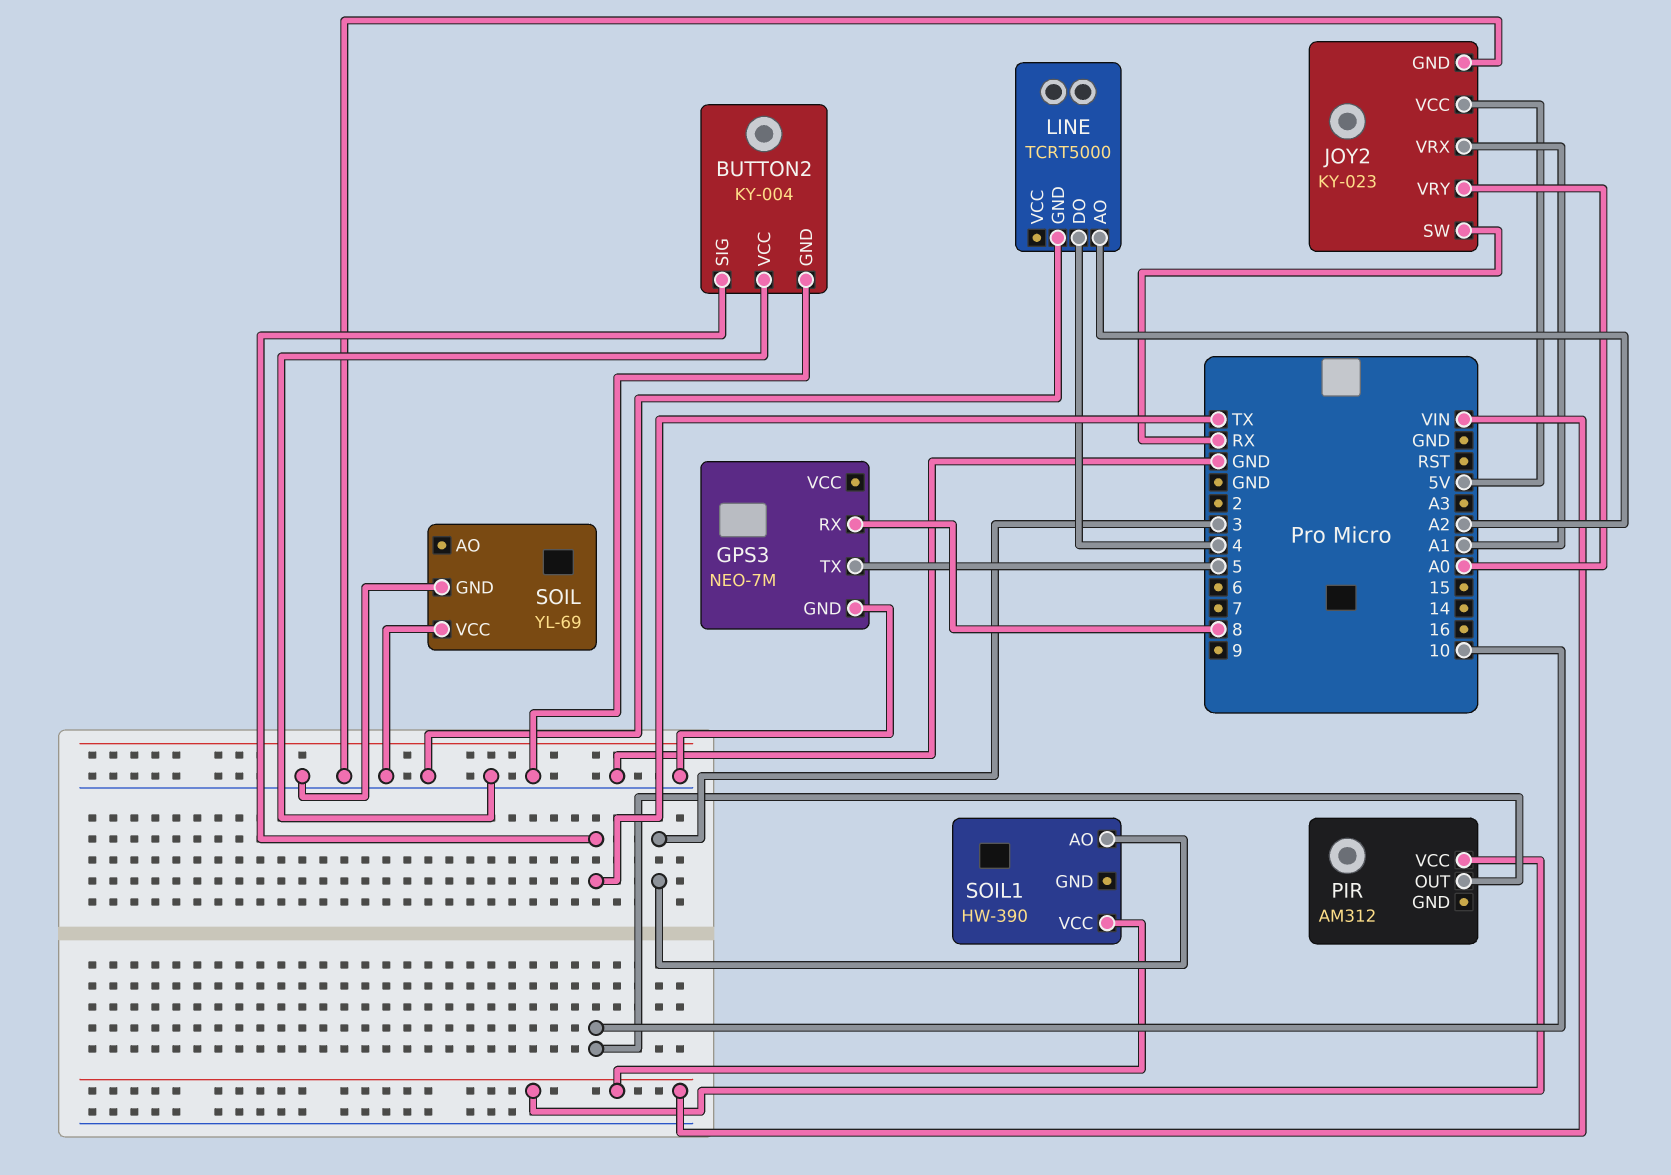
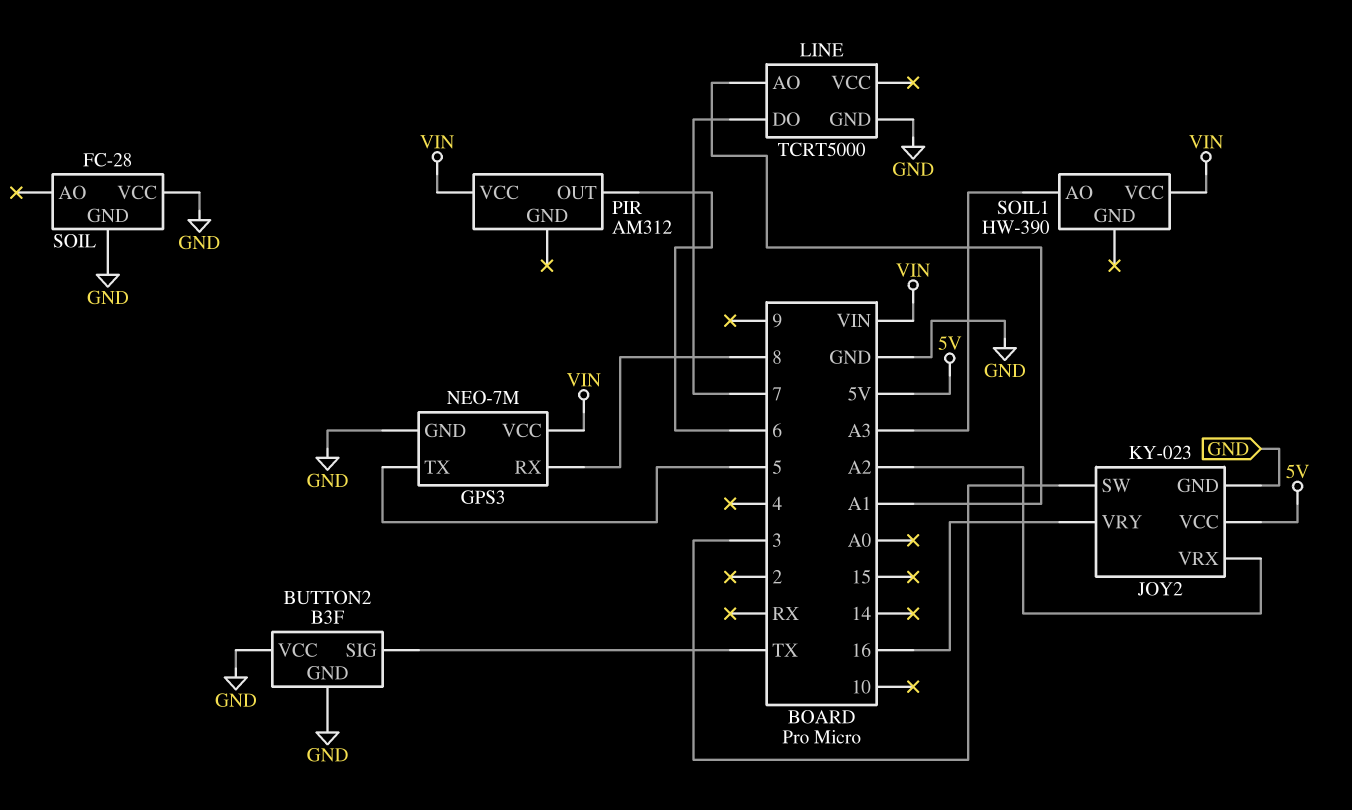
BUTTON2: KY-004 -> B3F
GPS3 pin VCC: none -> VIN
JOY2 pin SW: RX -> 3
JOY2 pin VRX: A1 -> A2
JOY2 pin VRY: A0 -> 16
LINE pin AO: A2 -> A1
LINE pin DO: 4 -> 7
PIR pin OUT: 10 -> 6
SOIL: YL-69 -> FC-28
SOIL1 pin AO: 3 -> A3

